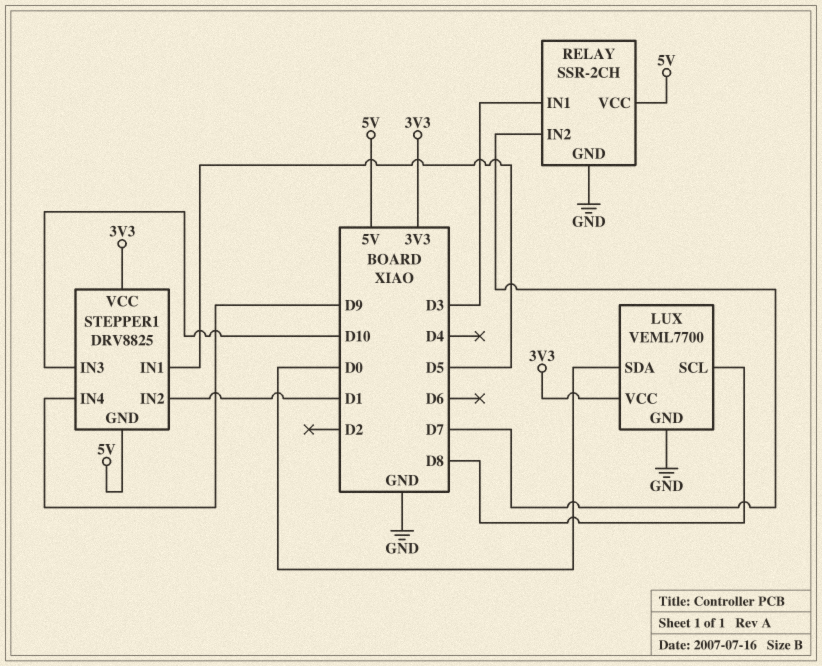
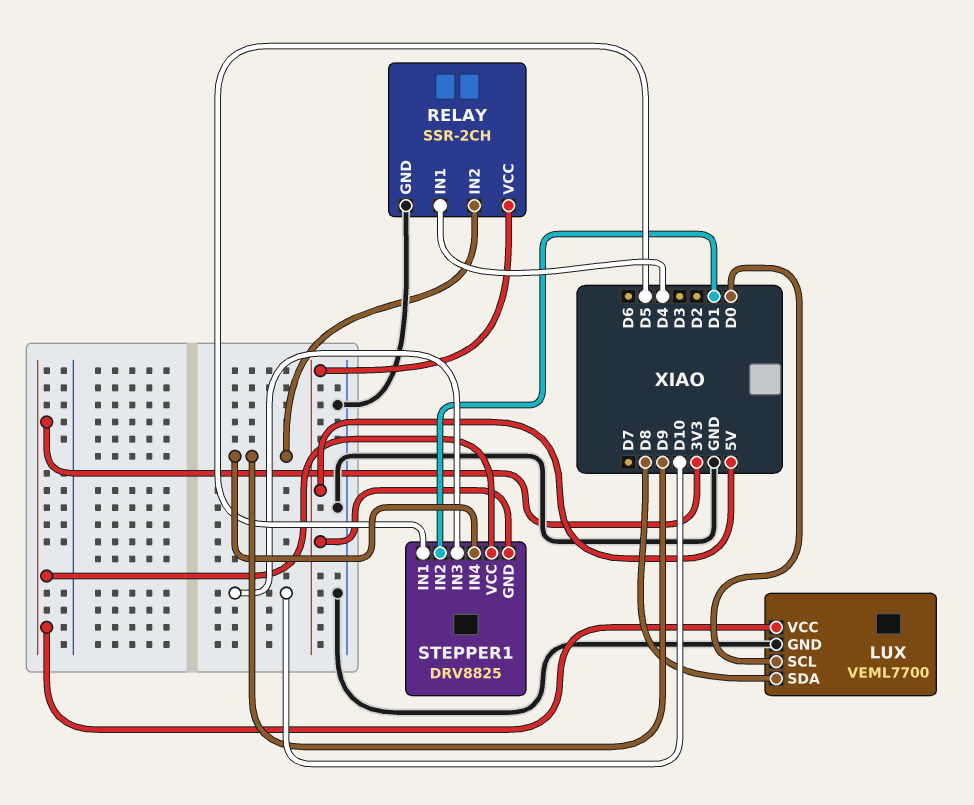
LUX pin SCL: D8 -> D0
LUX pin SDA: D0 -> D8
RELAY pin IN1: D3 -> D4
RELAY pin IN2: D7 -> D9

